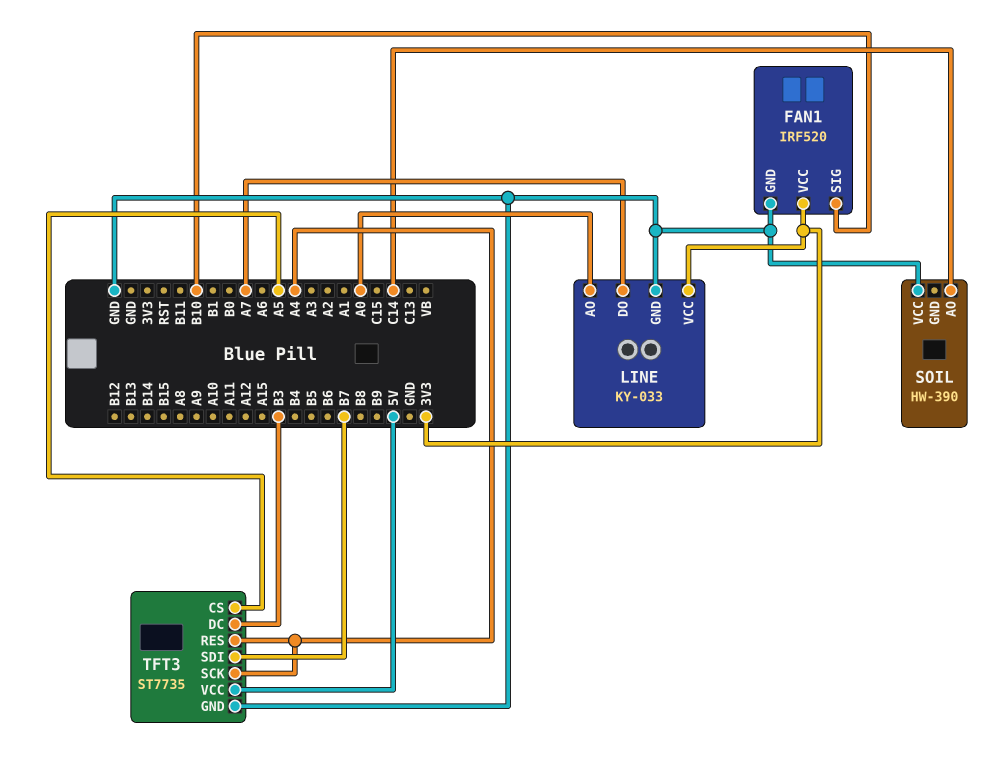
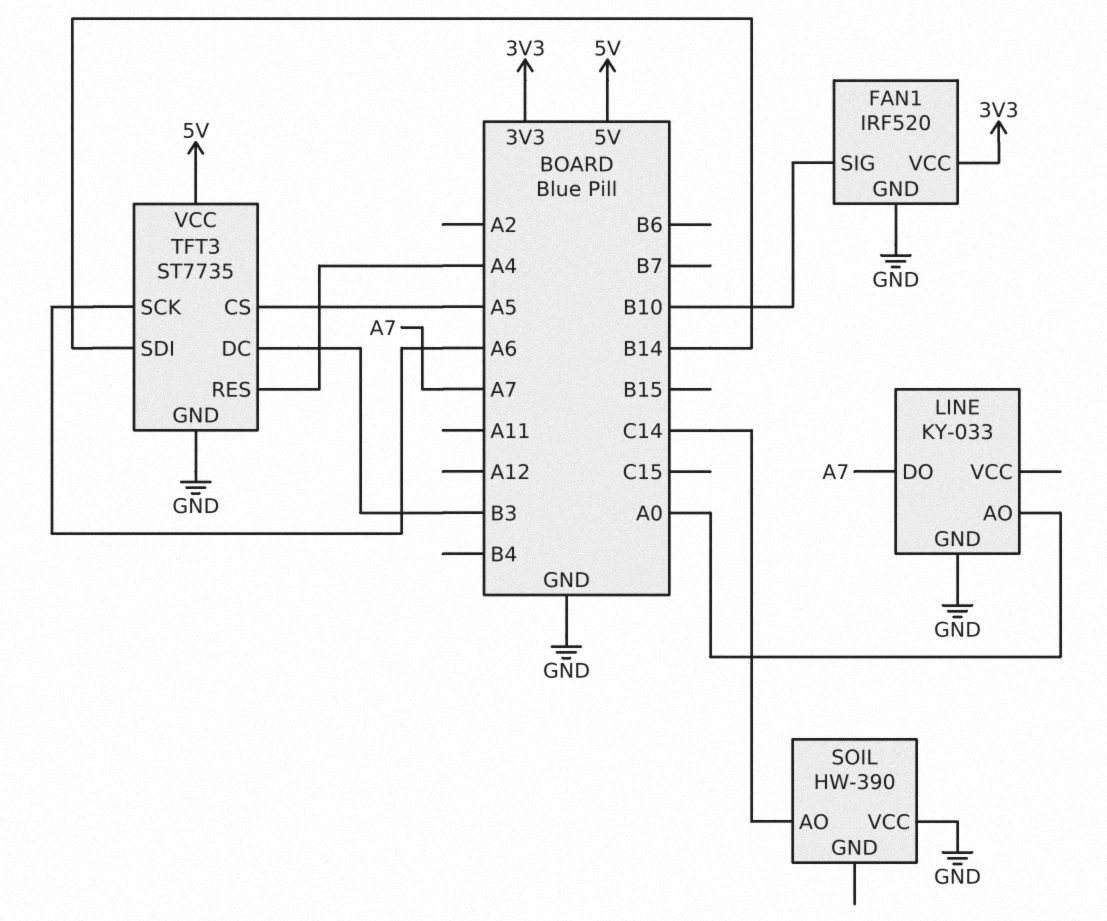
LINE pin VCC: 3V3 -> none
TFT3 pin SCK: A4 -> A6
TFT3 pin SDI: B7 -> B14

